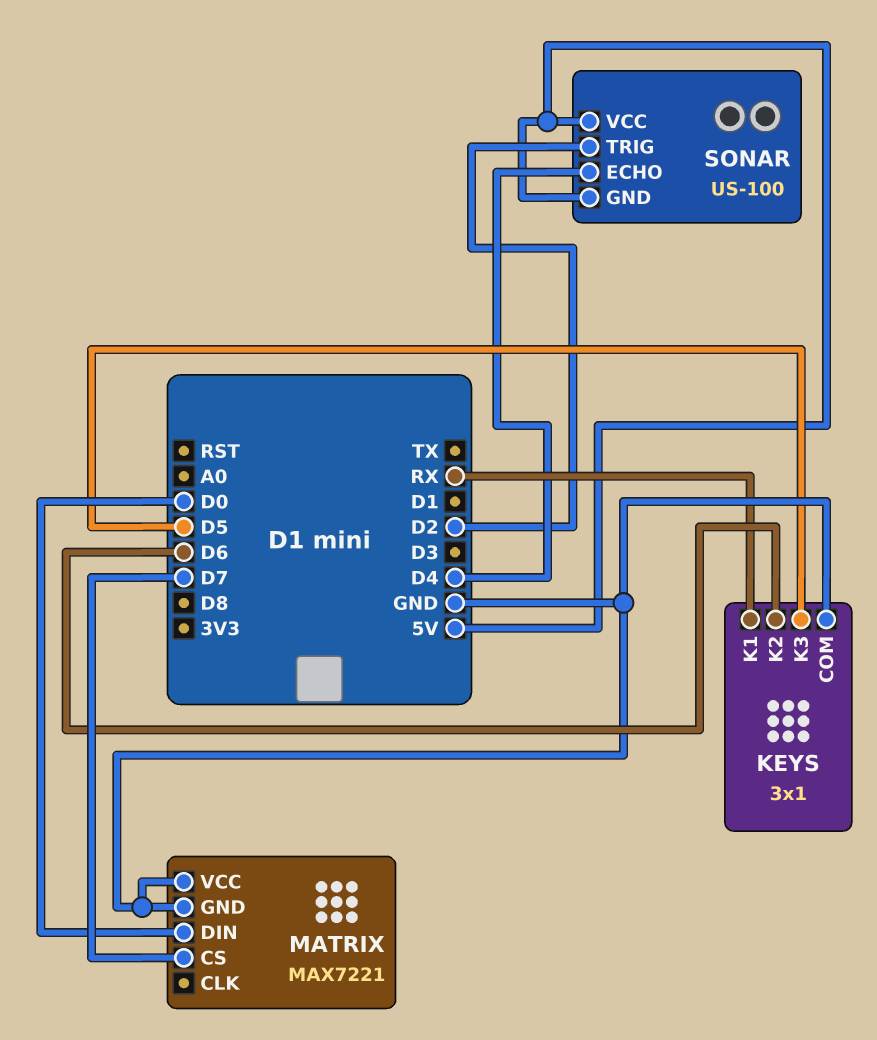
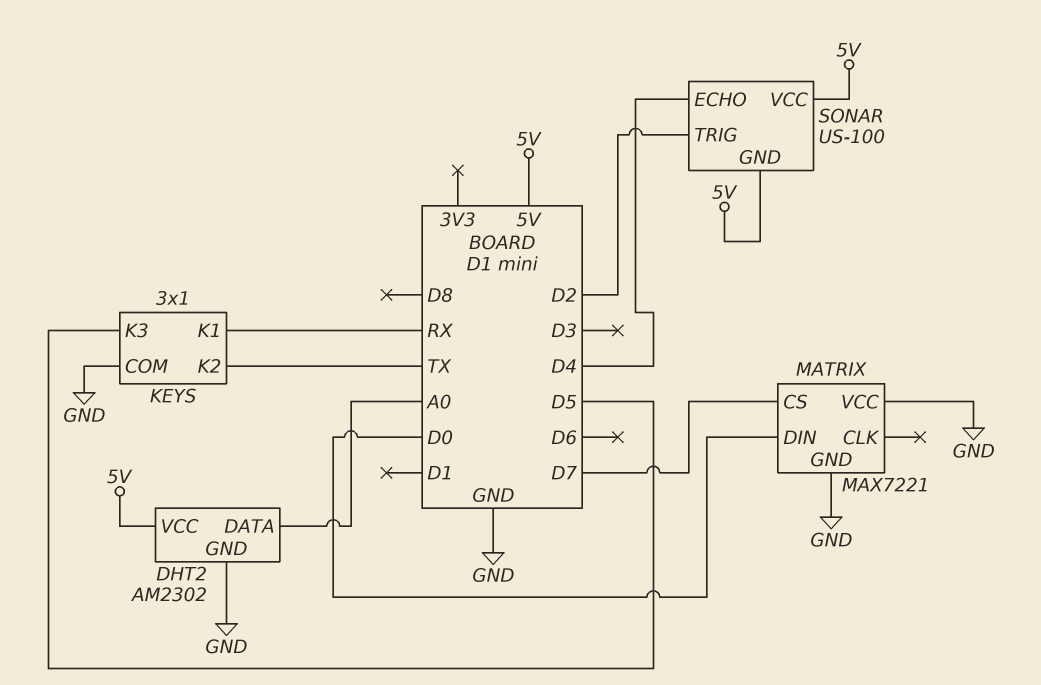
DHT2: none -> AM2302
DHT2 pin DATA: none -> A0
DHT2 pin GND: none -> GND
DHT2 pin VCC: none -> 5V
KEYS pin K2: D6 -> TX

